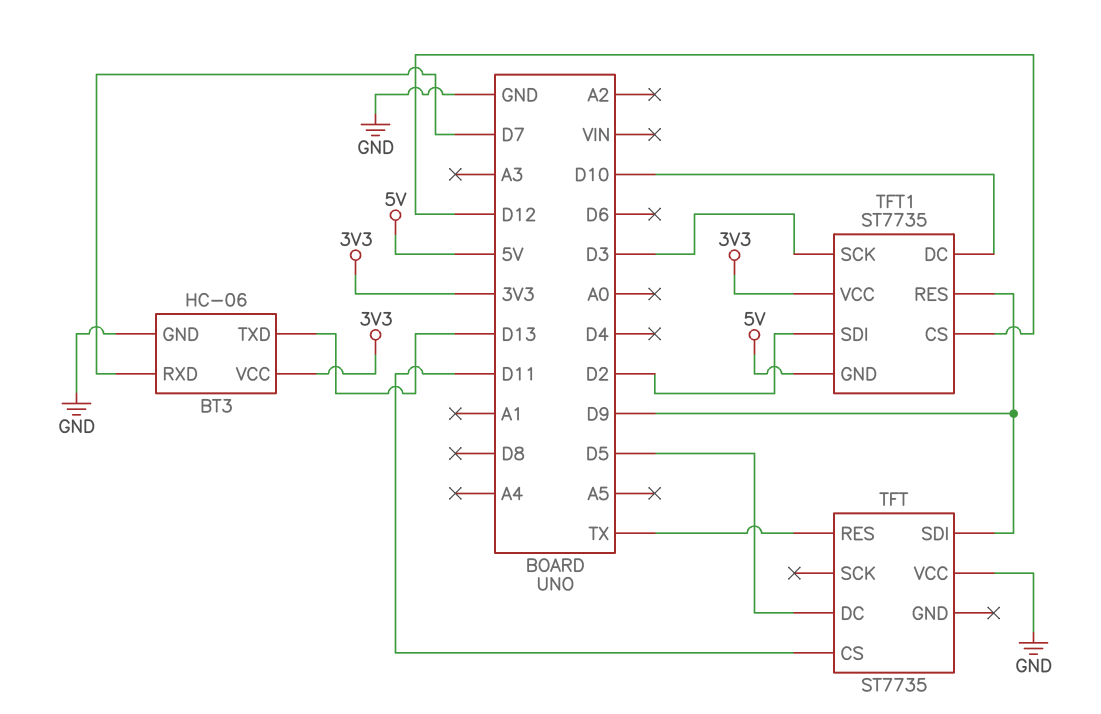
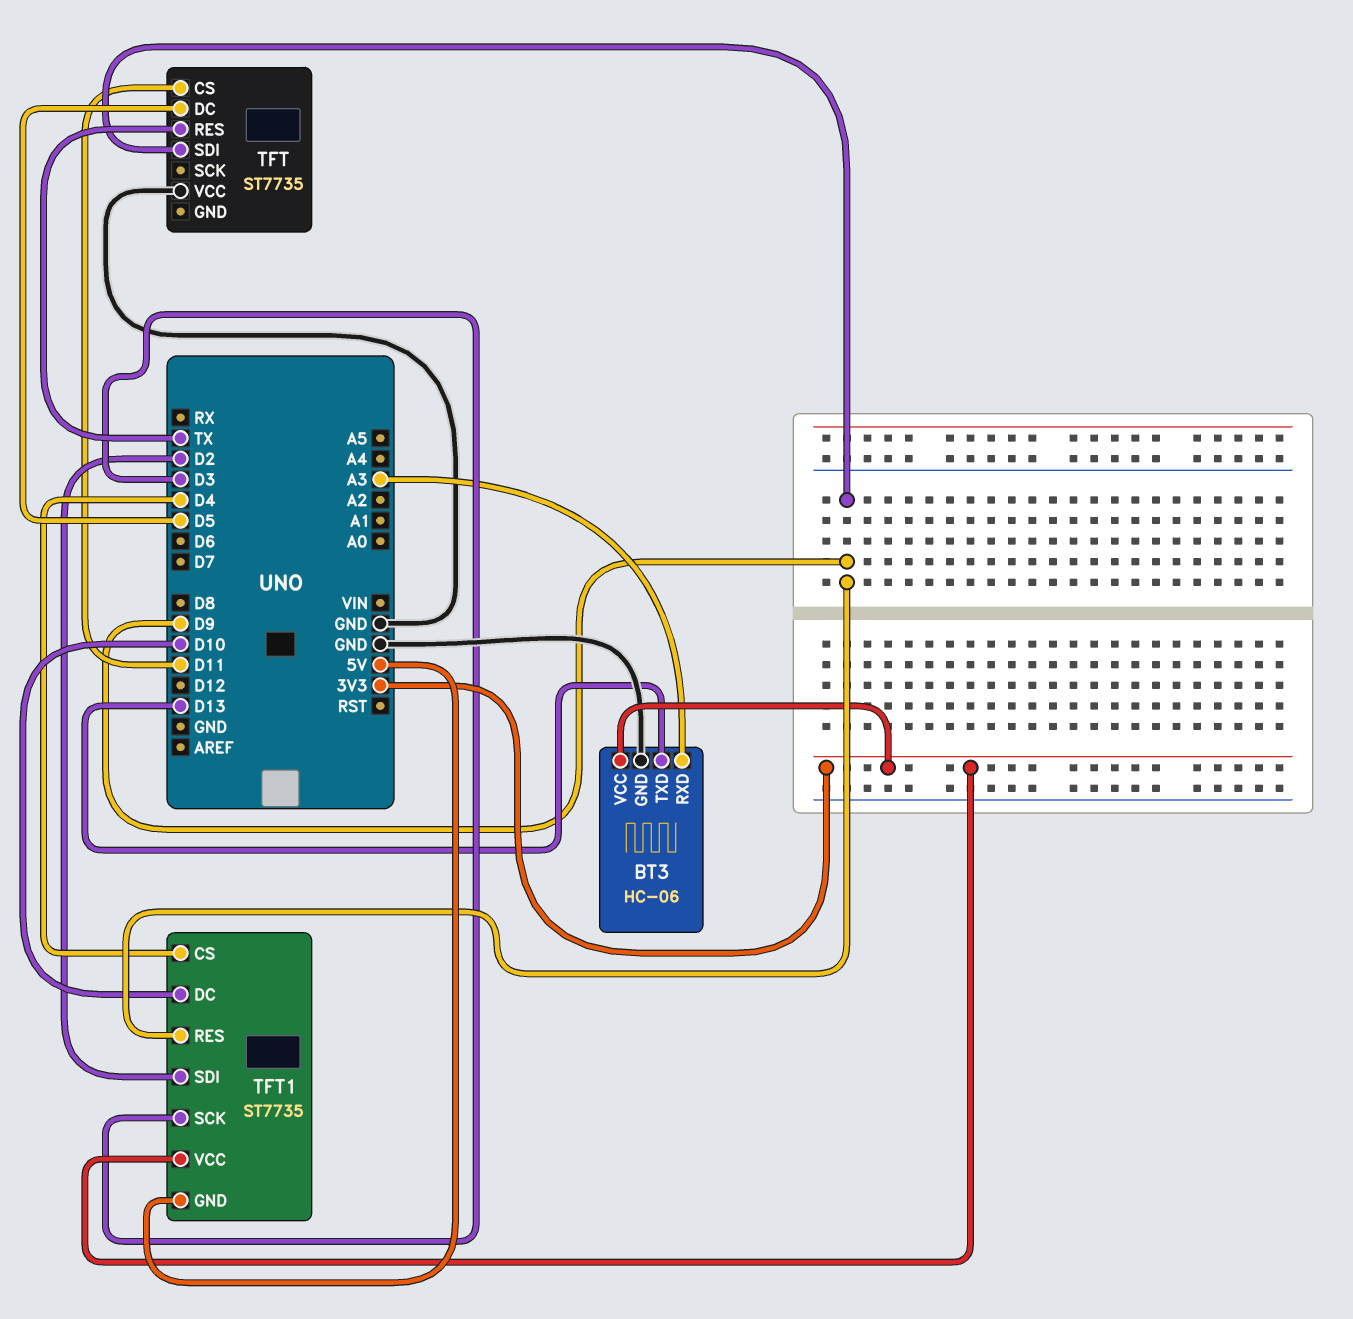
BT3 pin RXD: D7 -> A3
TFT1 pin CS: D12 -> D4

